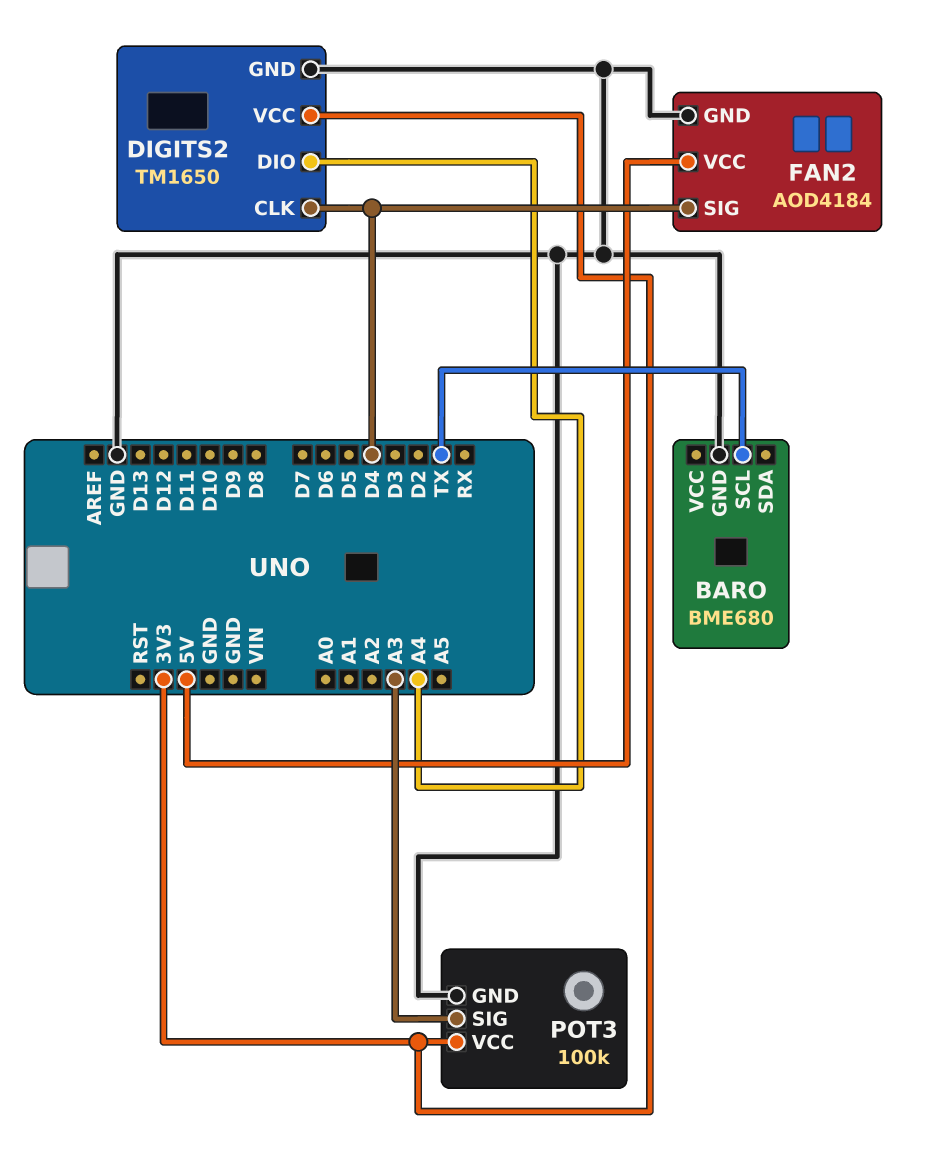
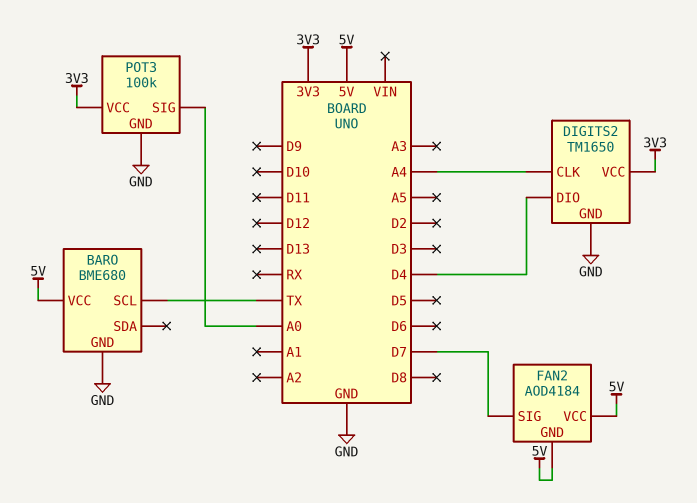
BARO pin VCC: none -> 5V
DIGITS2 pin CLK: D4 -> A4
DIGITS2 pin DIO: A4 -> D4
FAN2 pin GND: GND -> 5V
FAN2 pin SIG: D4 -> D7
POT3 pin SIG: A3 -> A0

